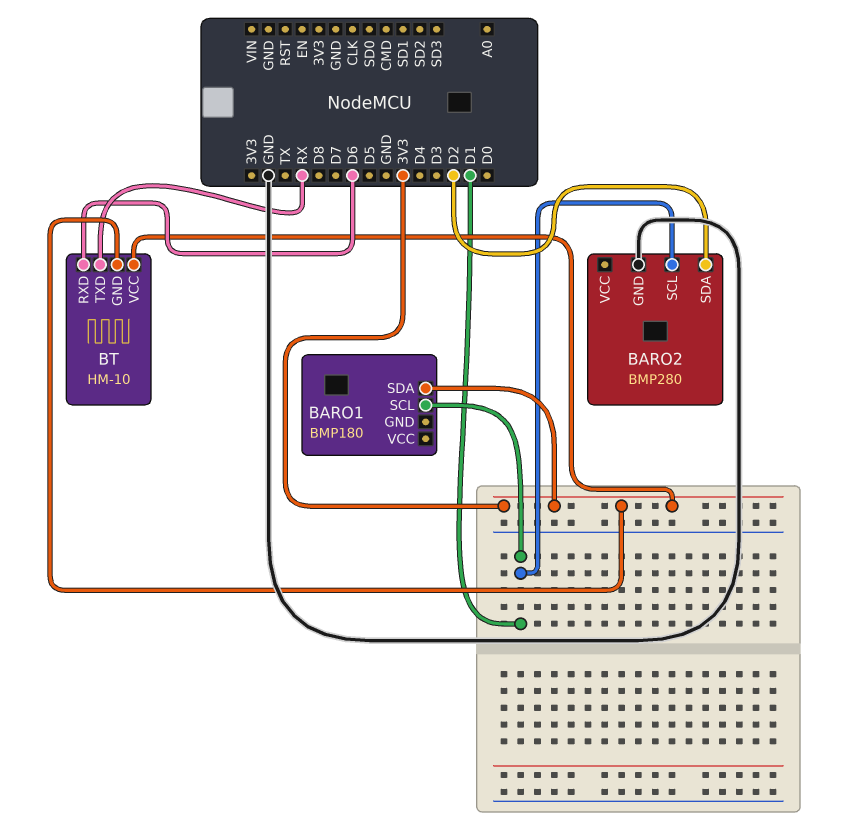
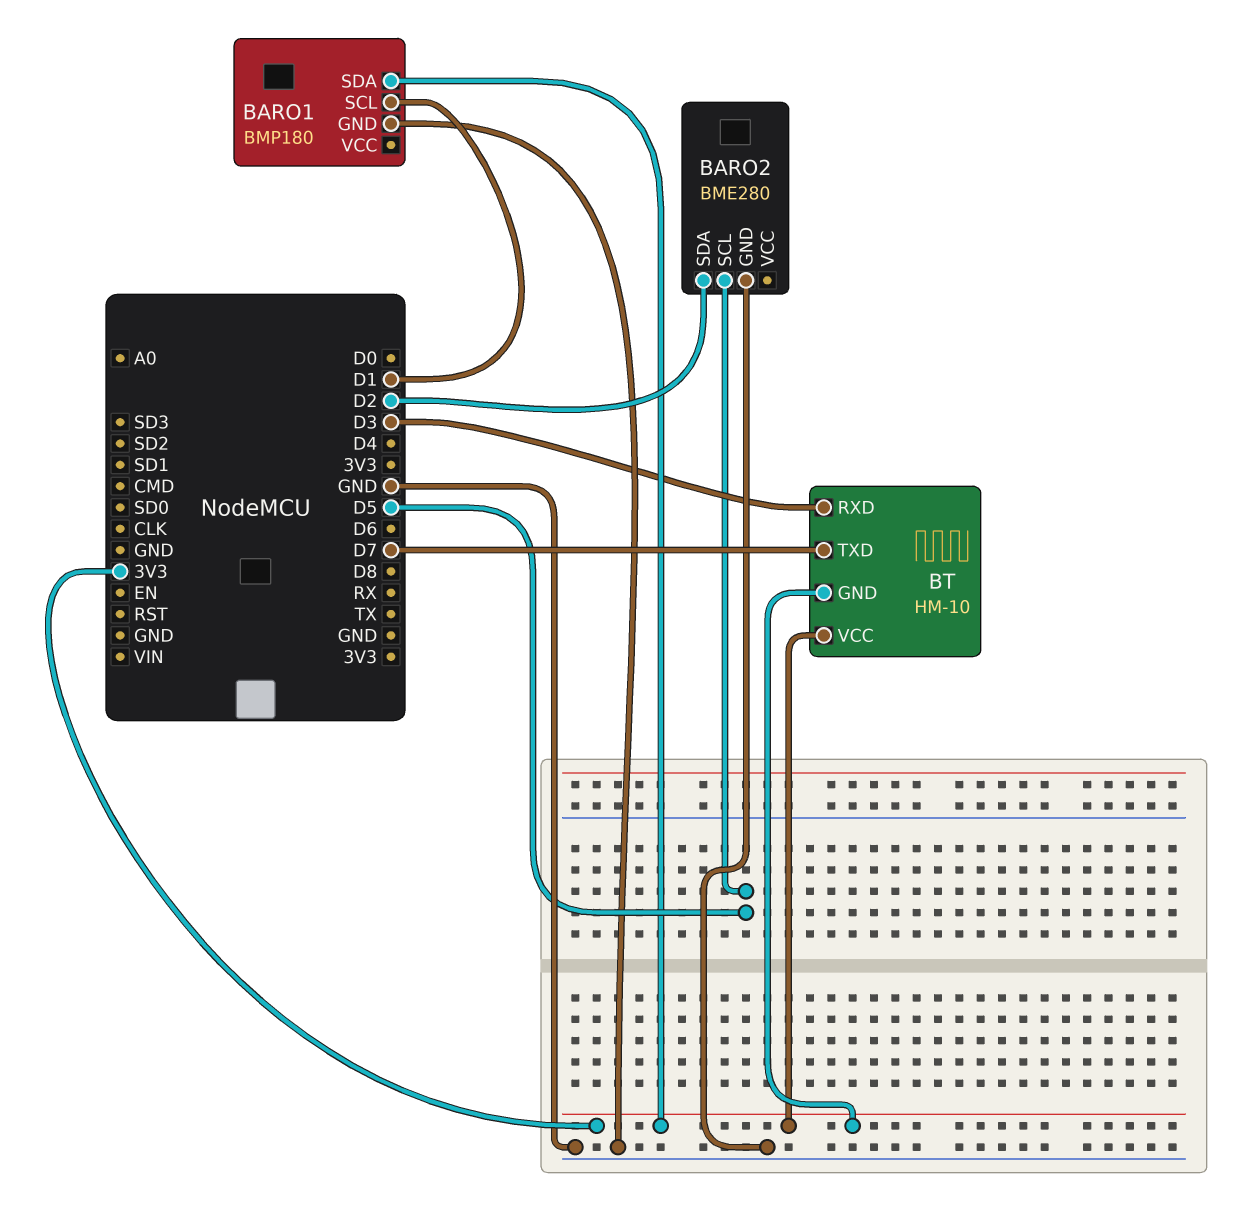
BARO1 pin GND: none -> GND
BARO2: BMP280 -> BME280
BARO2 pin SCL: D1 -> D5
BT pin RXD: D6 -> D3
BT pin TXD: RX -> D7

